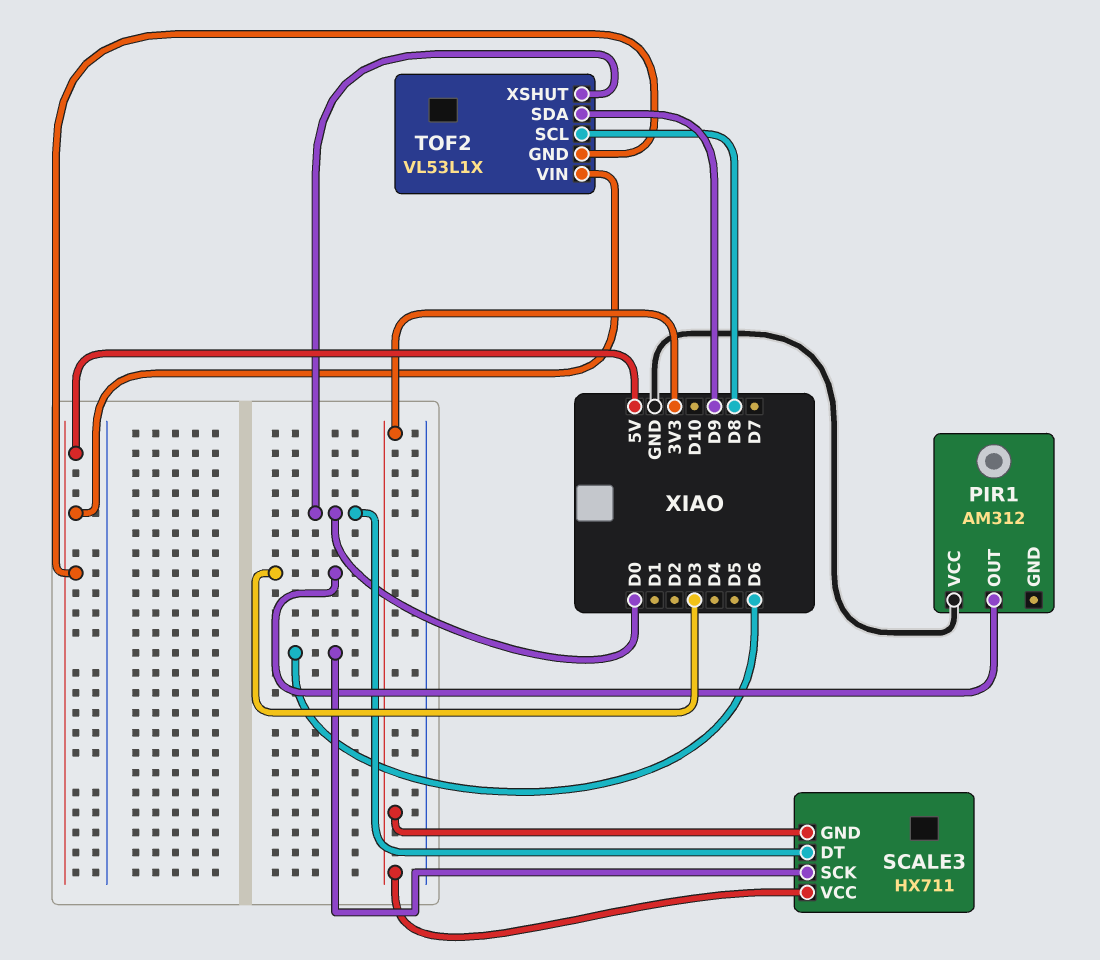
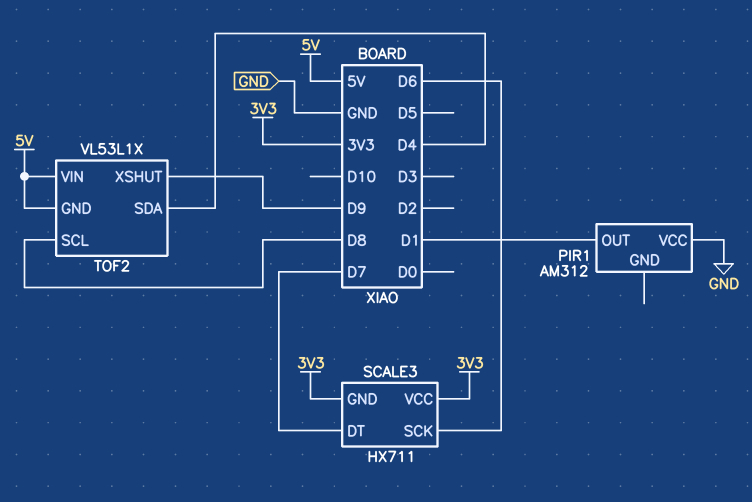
PIR1 pin OUT: D3 -> D1
SCALE3 pin DT: D0 -> D7
TOF2 pin SDA: D9 -> D4
TOF2 pin XSHUT: D0 -> D9

